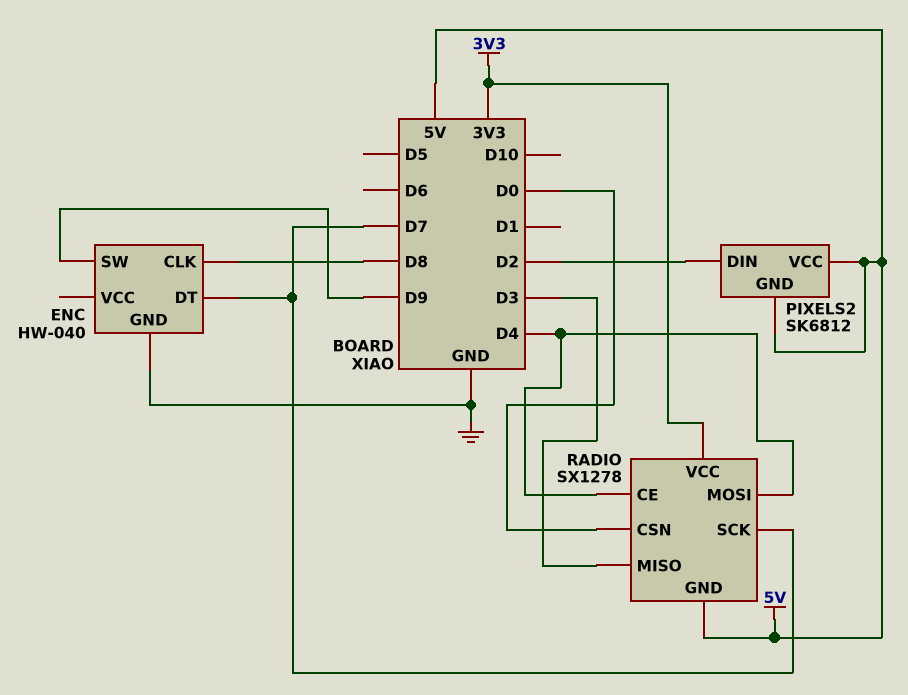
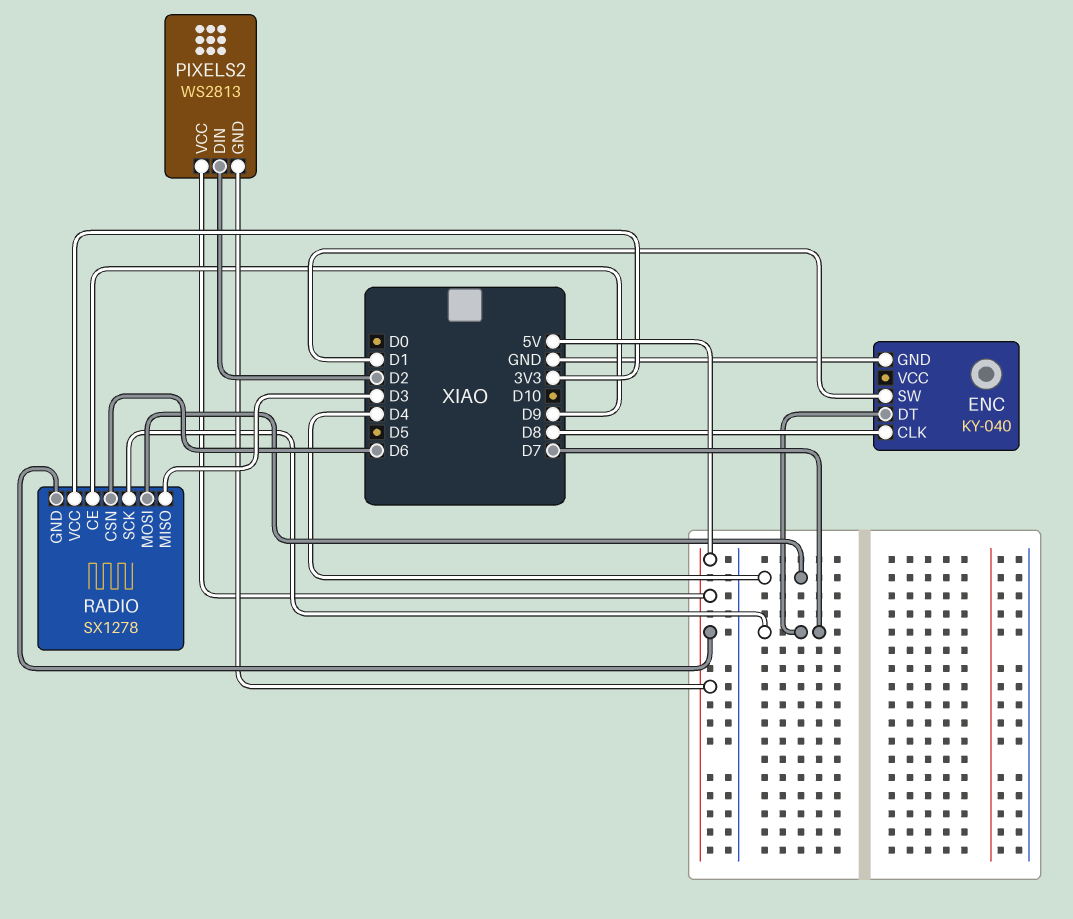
ENC: HW-040 -> KY-040
ENC pin SW: D9 -> D1
PIXELS2: SK6812 -> WS2813
RADIO pin CE: D4 -> D9
RADIO pin CSN: D0 -> D6

